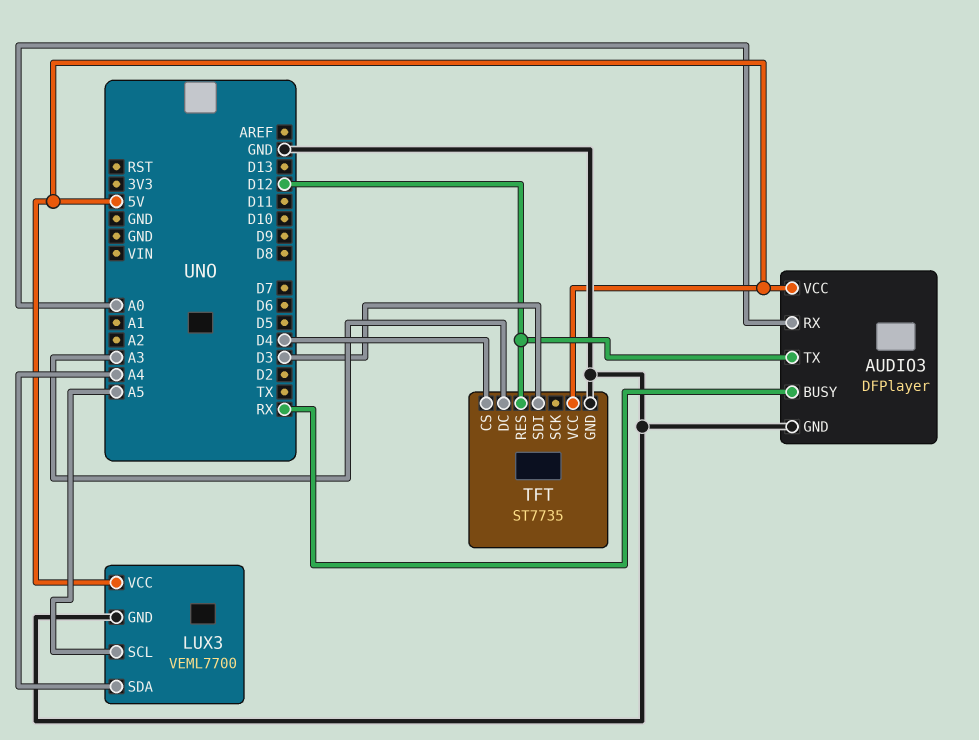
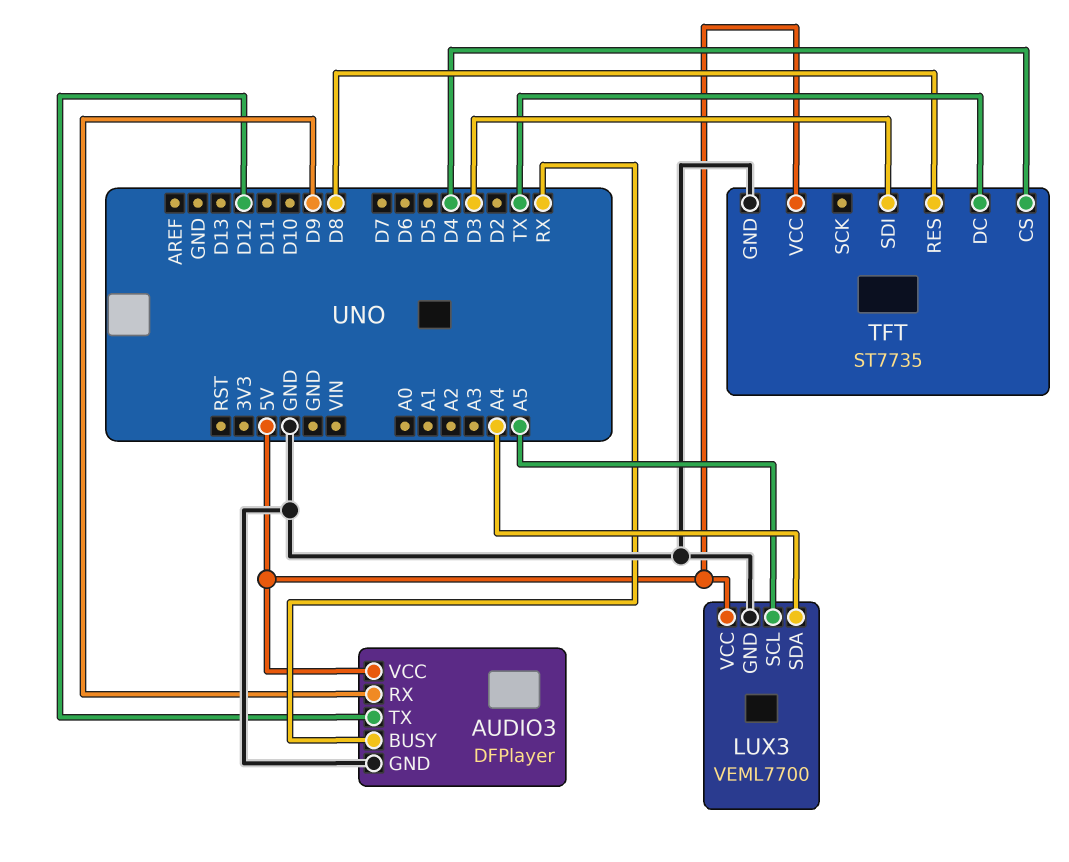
AUDIO3 pin RX: A0 -> D9
TFT pin DC: A3 -> TX
TFT pin RES: D12 -> D8

